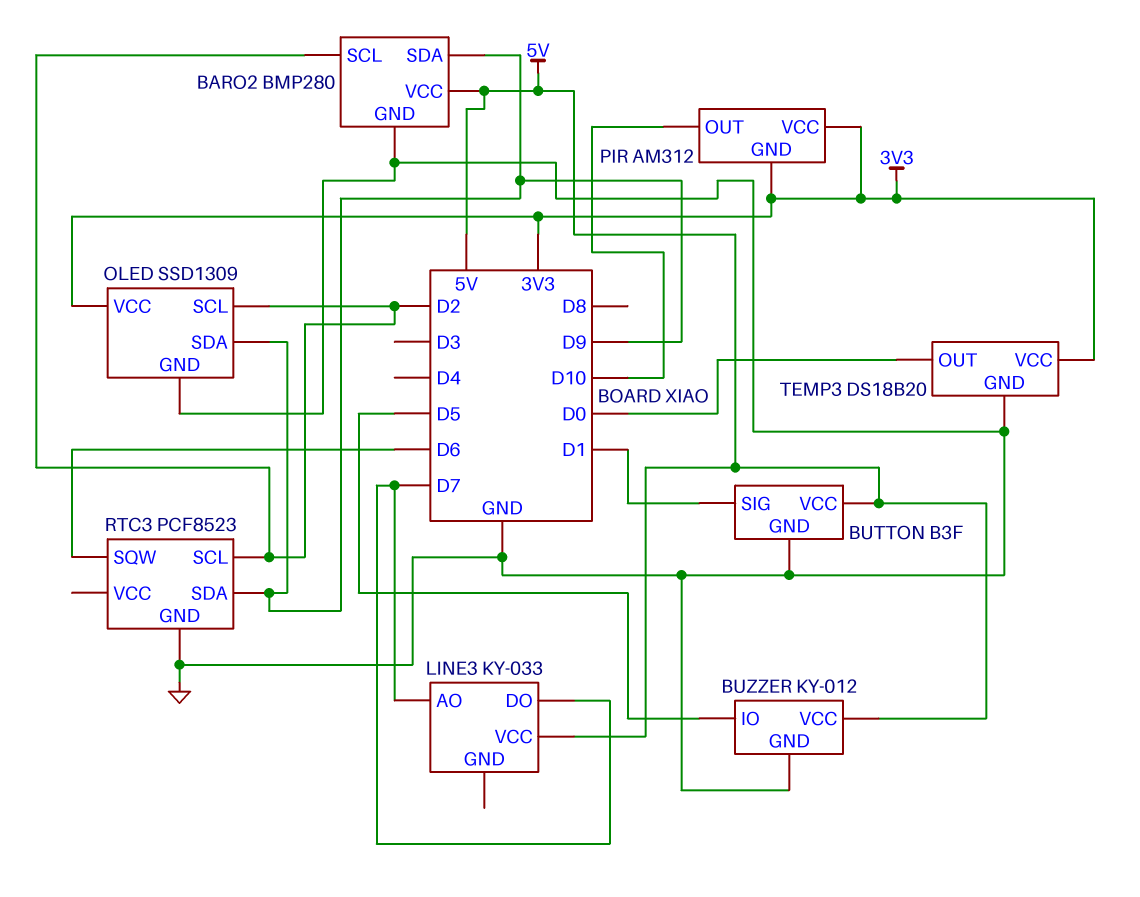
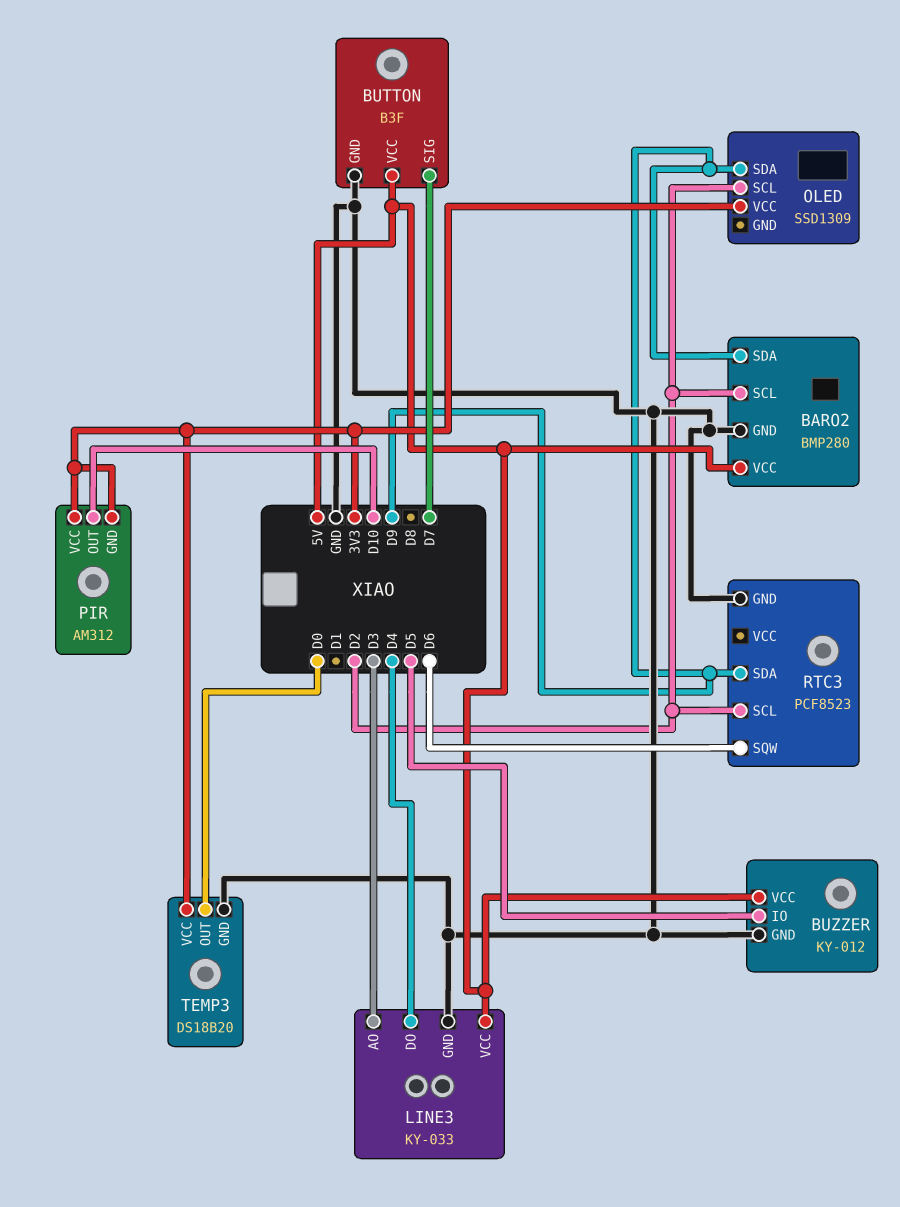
BUTTON pin SIG: D1 -> D7
LINE3 pin AO: D7 -> D3
LINE3 pin DO: D7 -> D4
LINE3 pin GND: none -> GND
OLED pin GND: GND -> none

